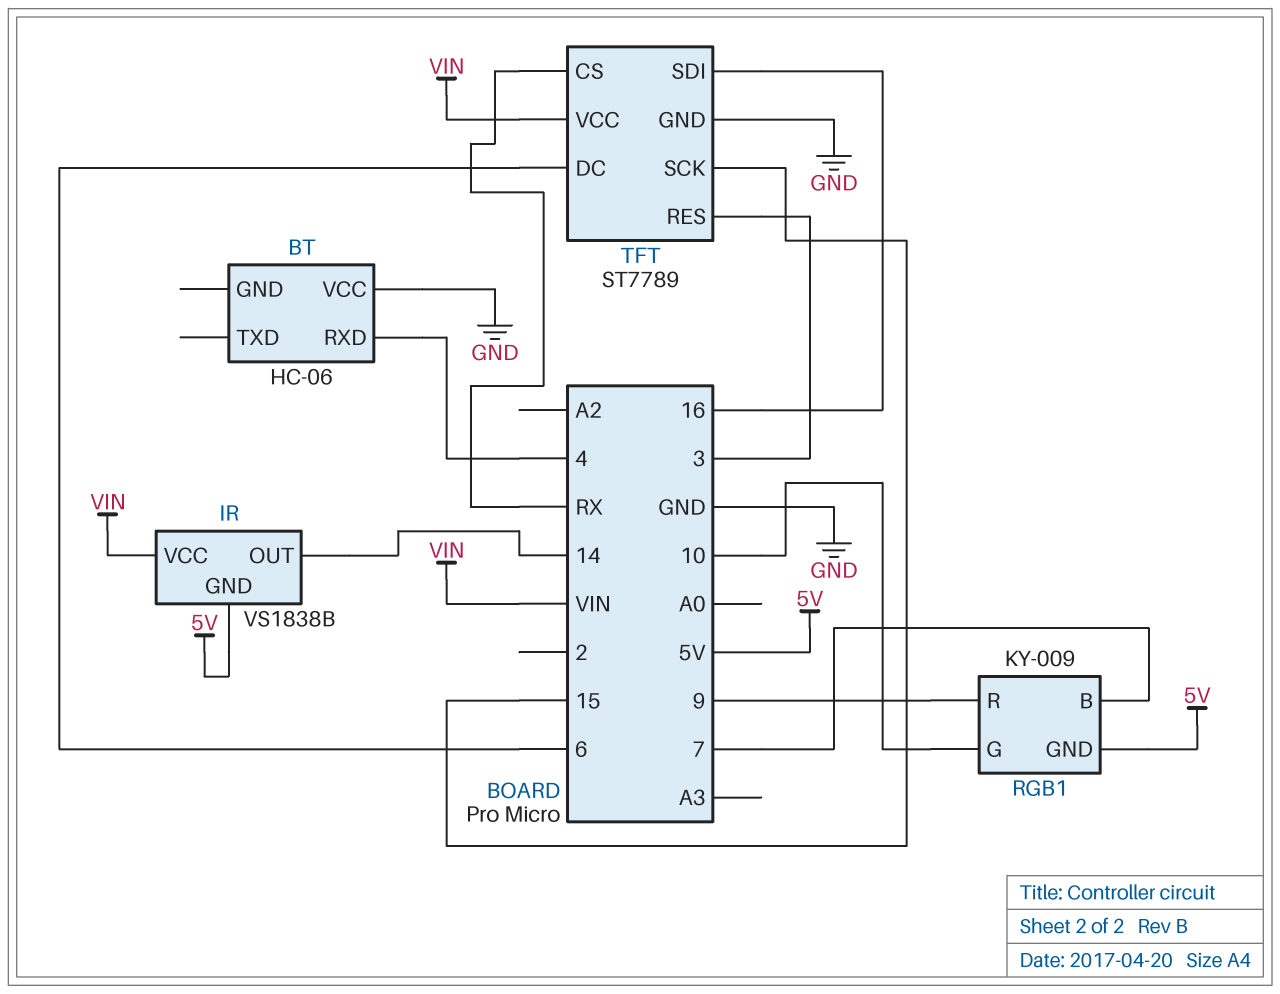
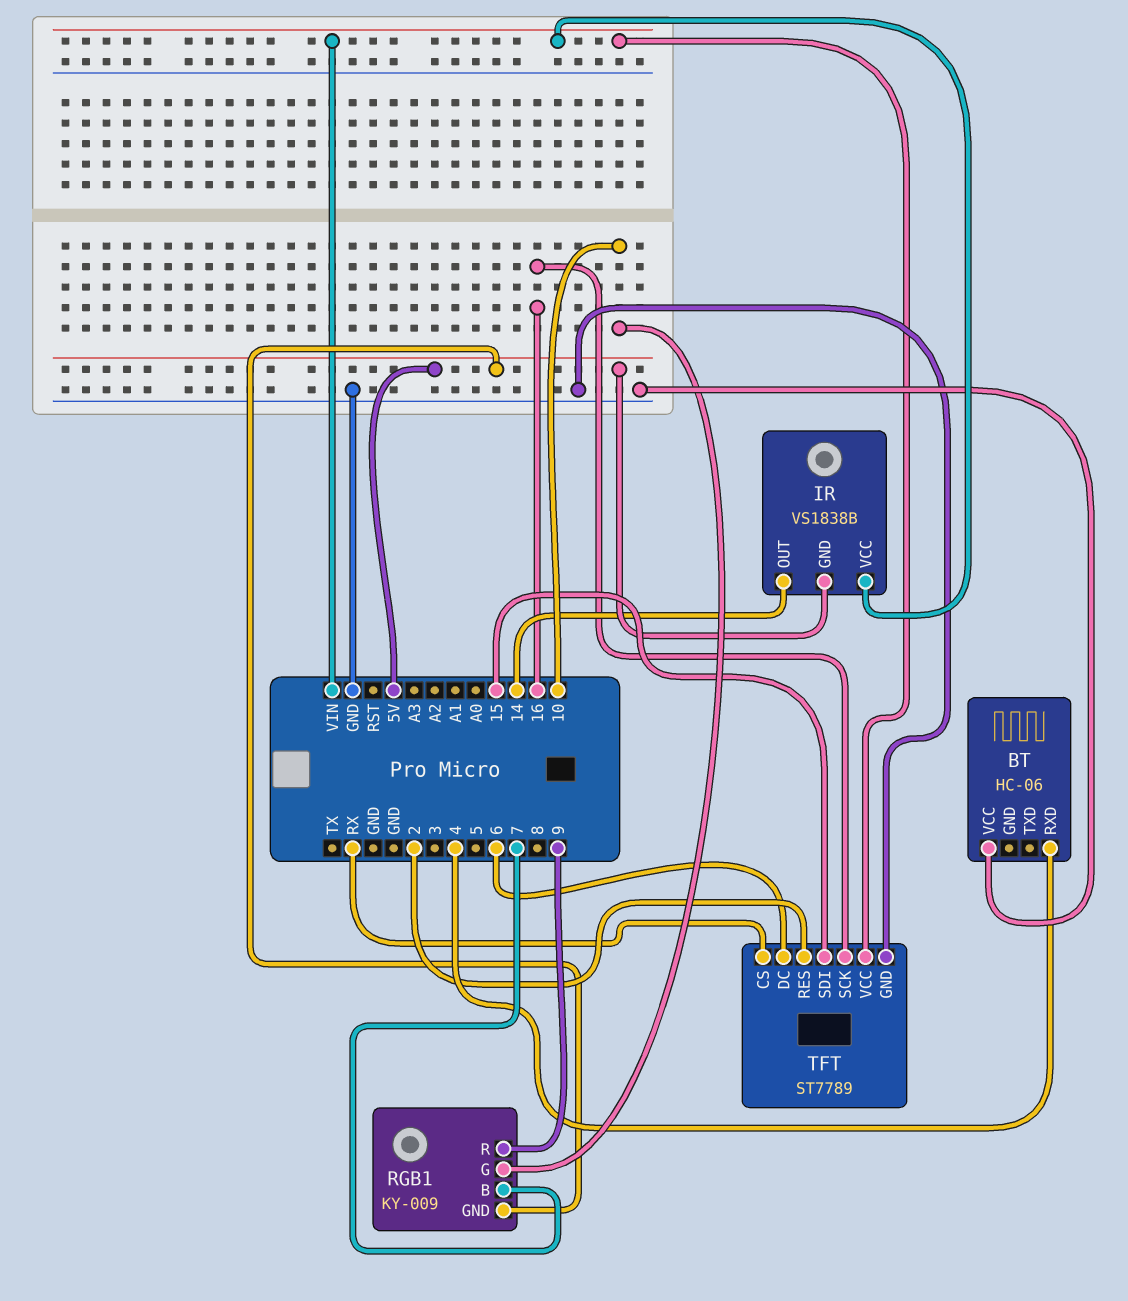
TFT pin RES: 3 -> 2
TFT pin SCK: 15 -> 16
TFT pin SDI: 16 -> 15

